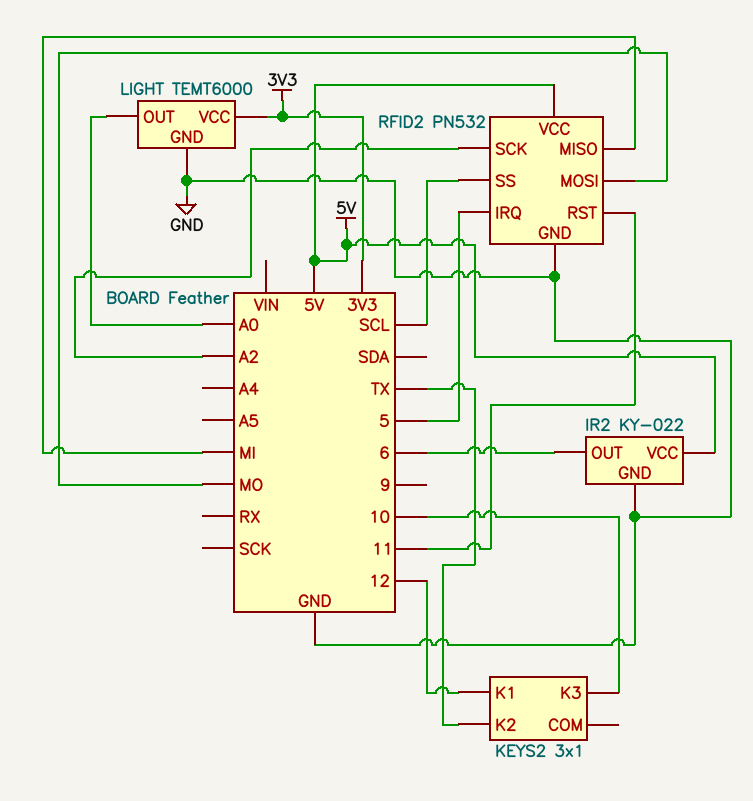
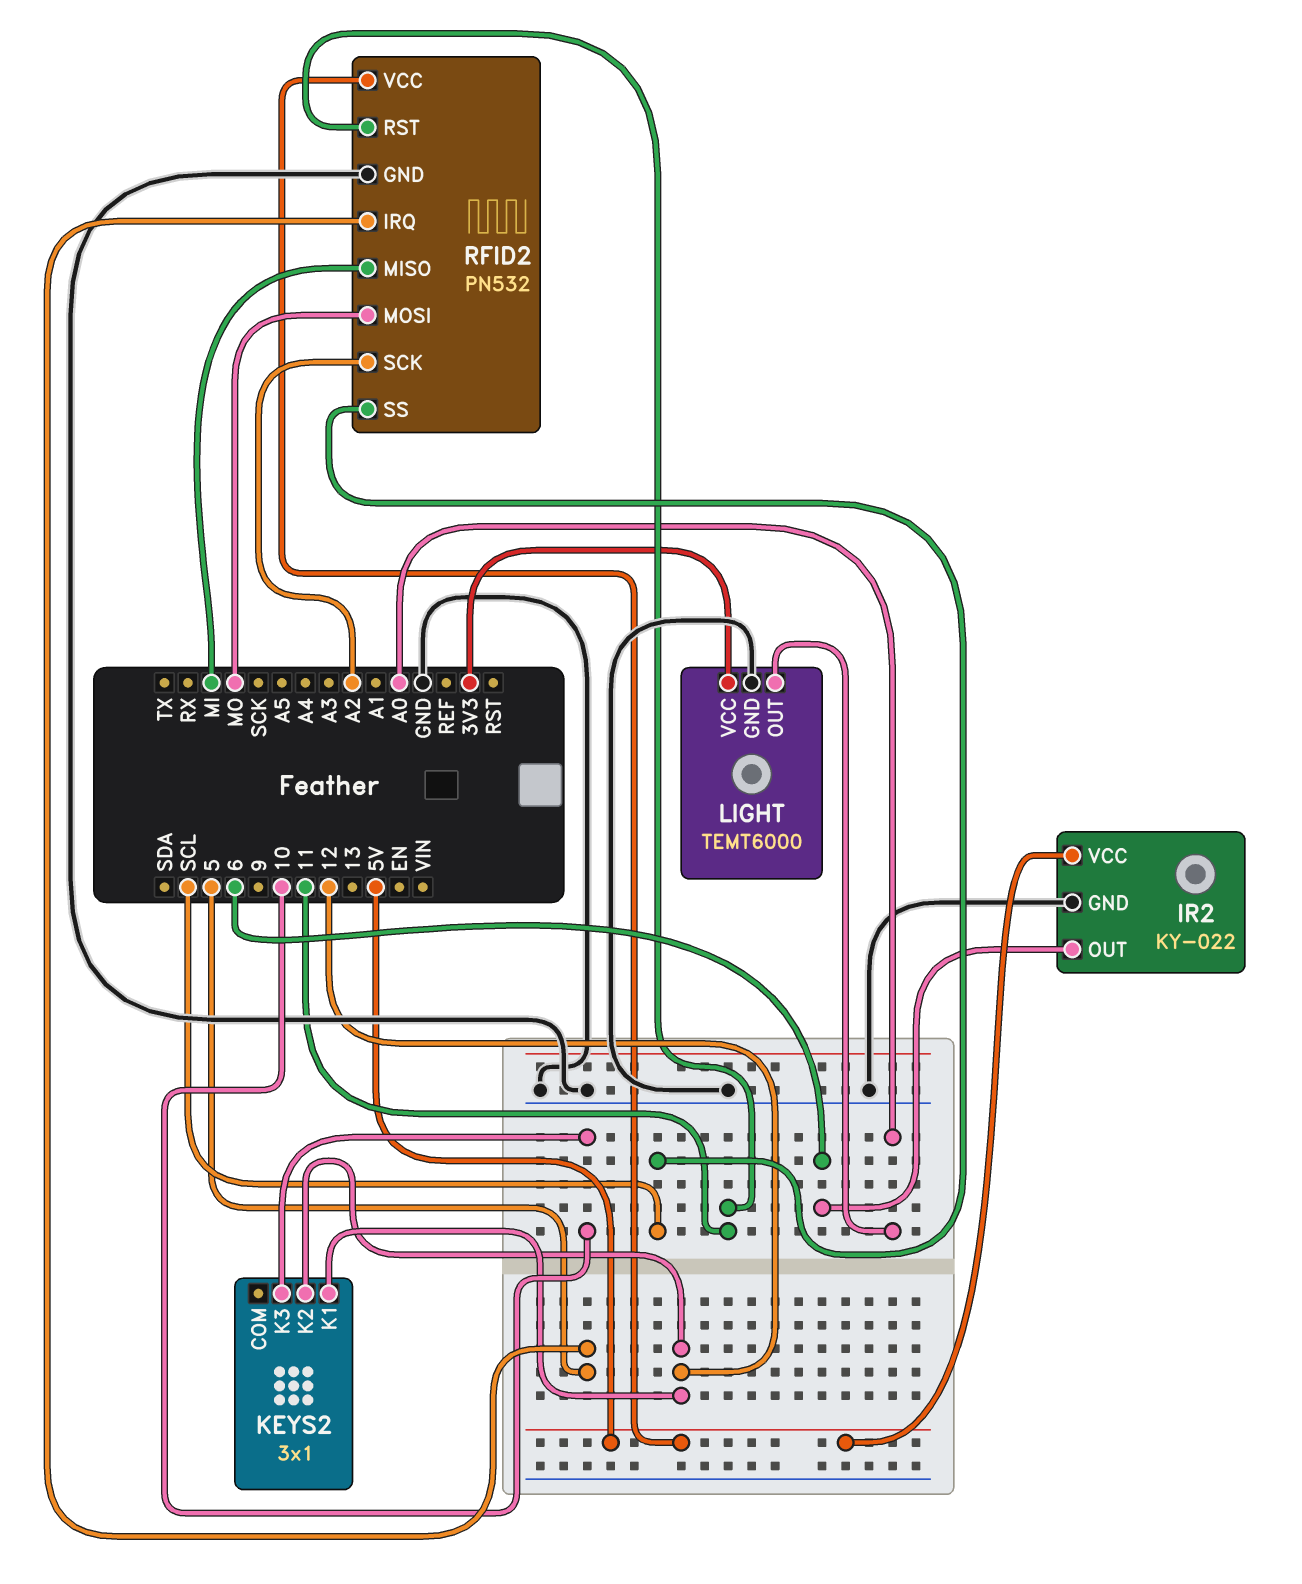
KEYS2 pin K2: TX -> 12

